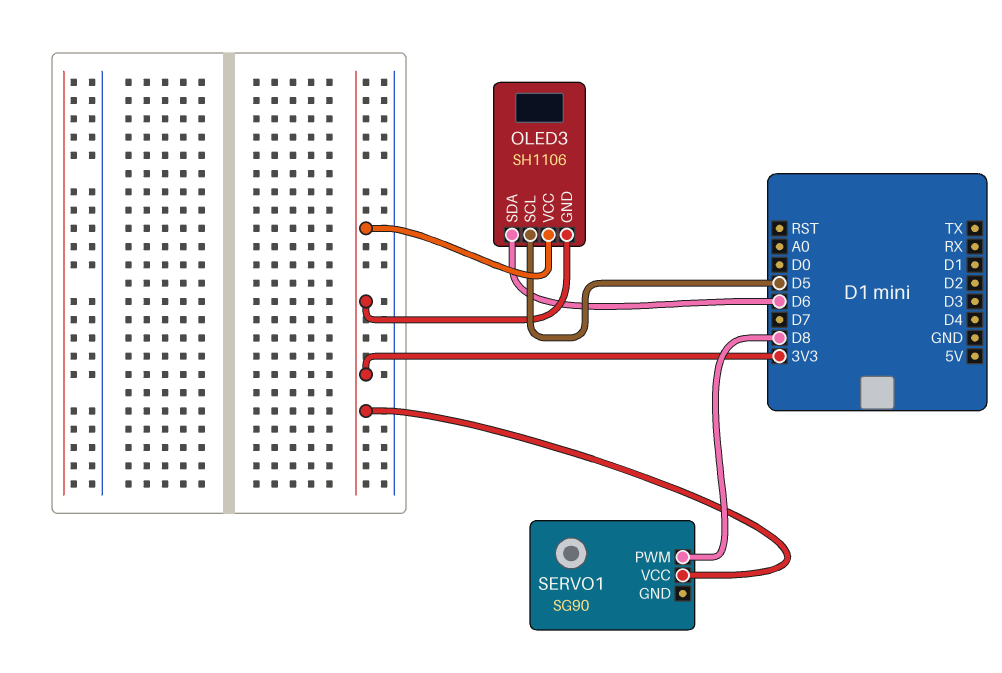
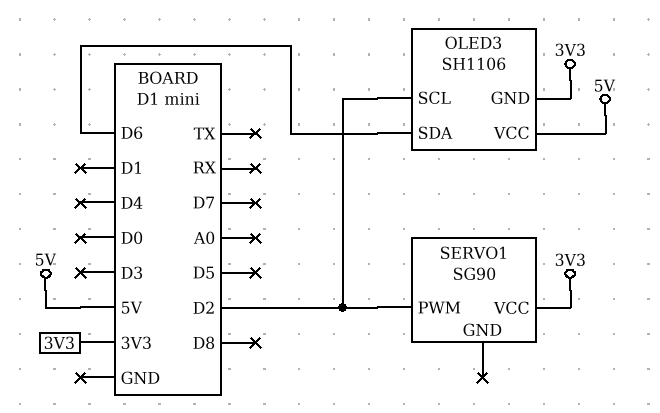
OLED3 pin SCL: D5 -> D2
OLED3 pin VCC: 3V3 -> 5V
SERVO1 pin PWM: D8 -> D2

